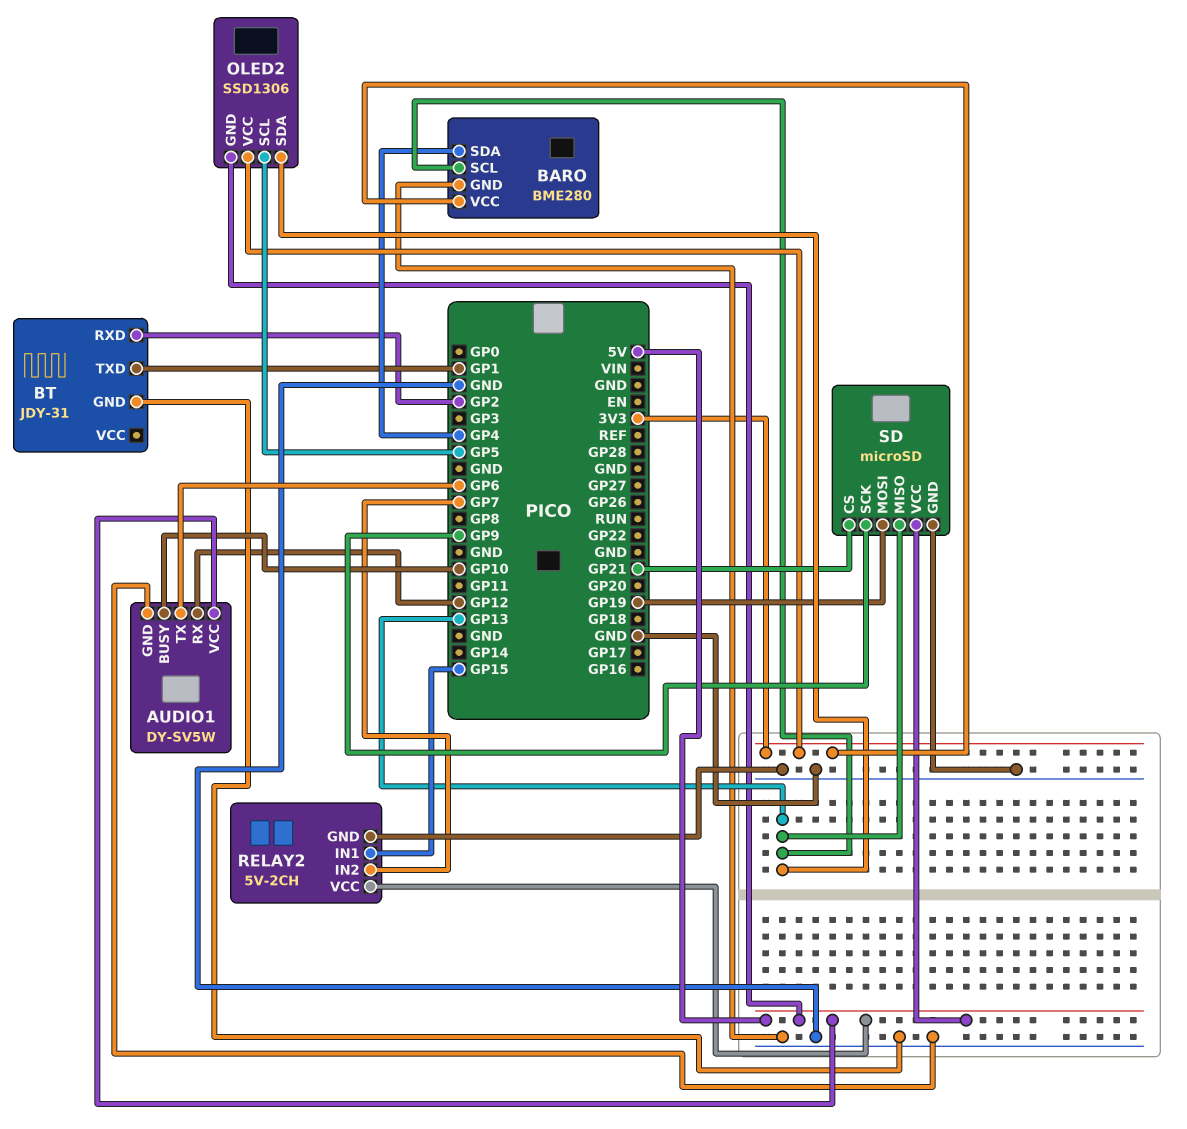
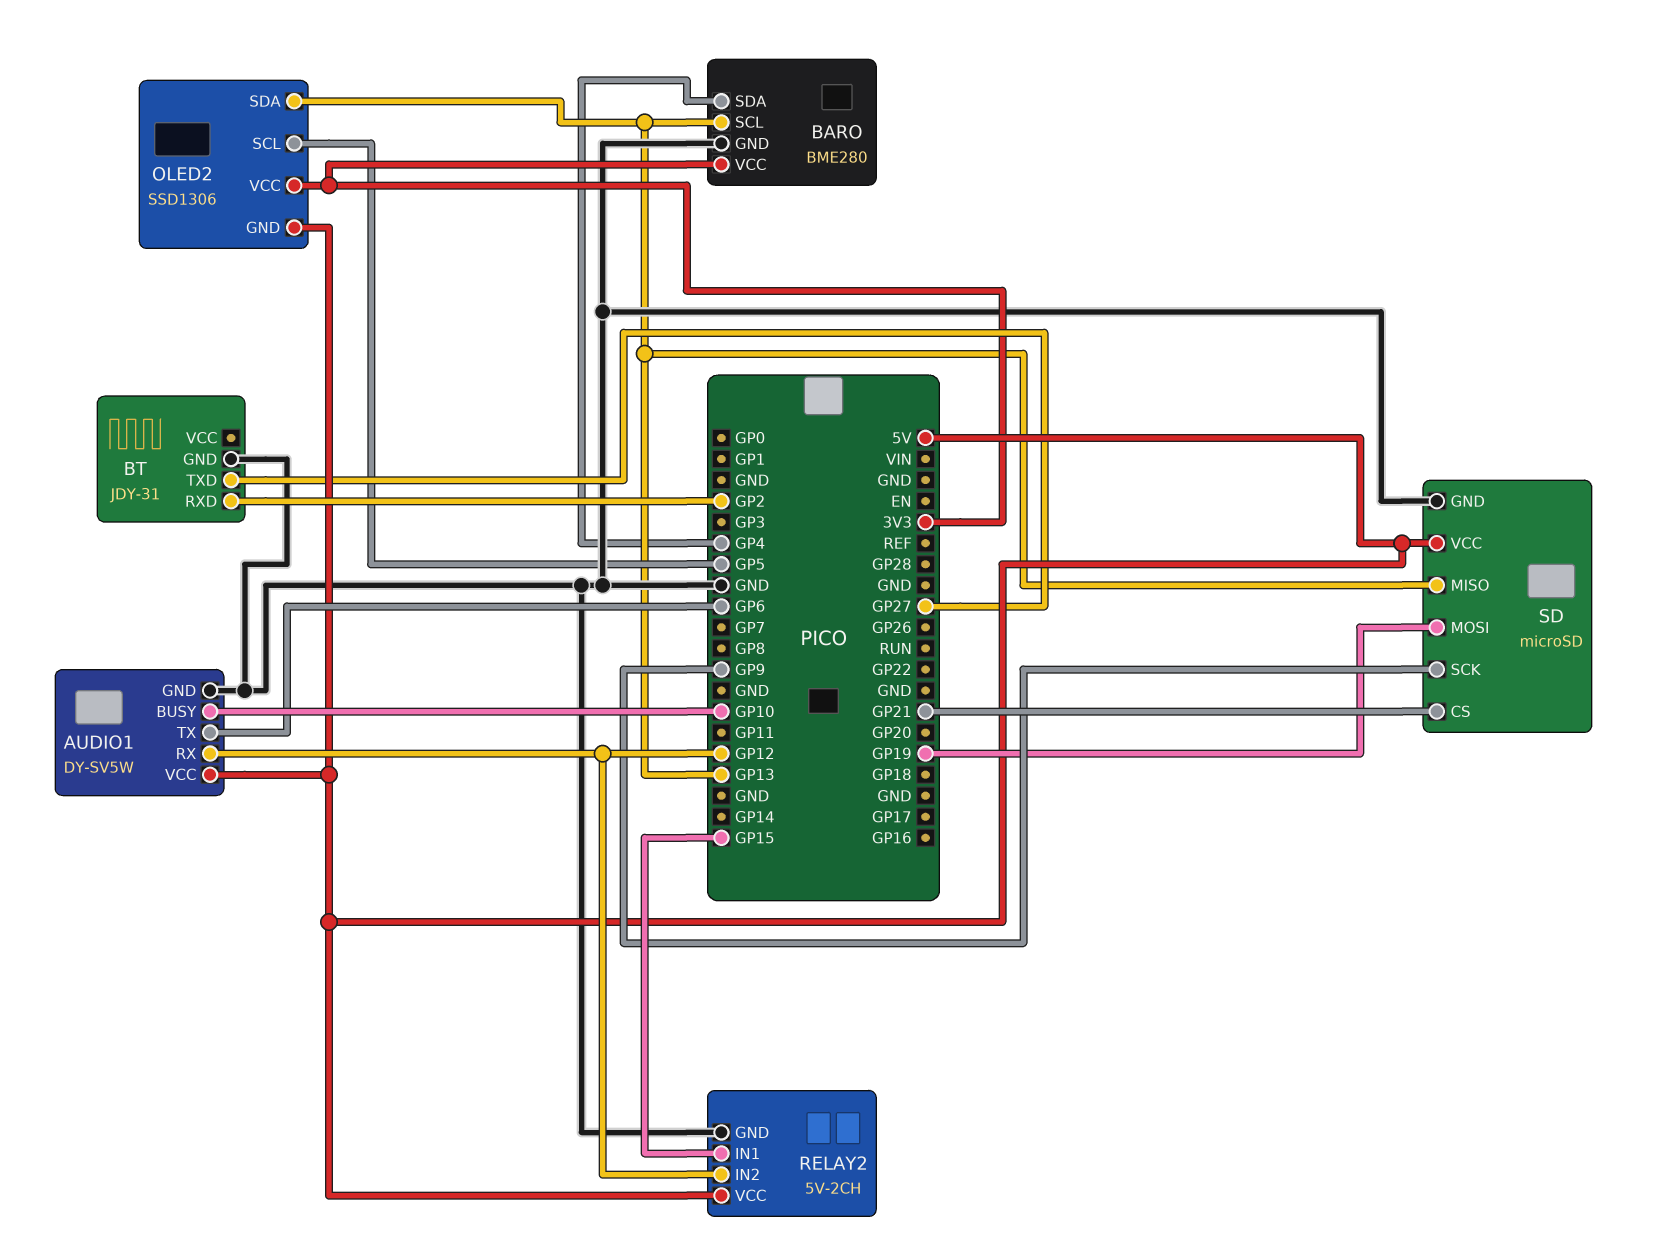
BT pin TXD: GP1 -> GP27
RELAY2 pin IN2: GP7 -> GP12

